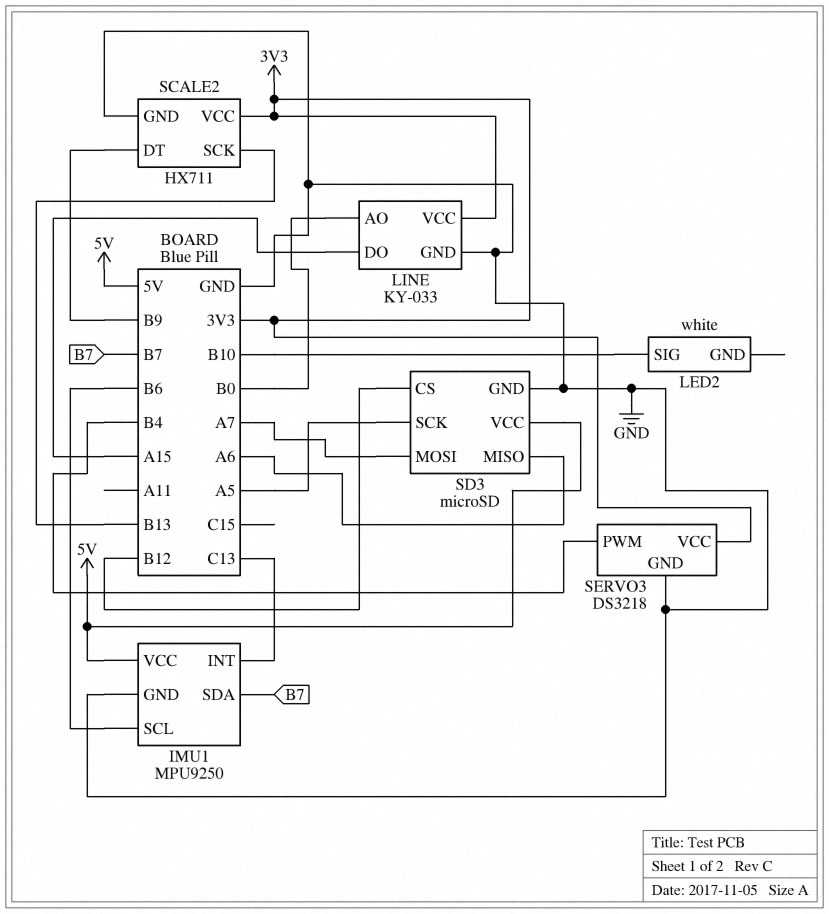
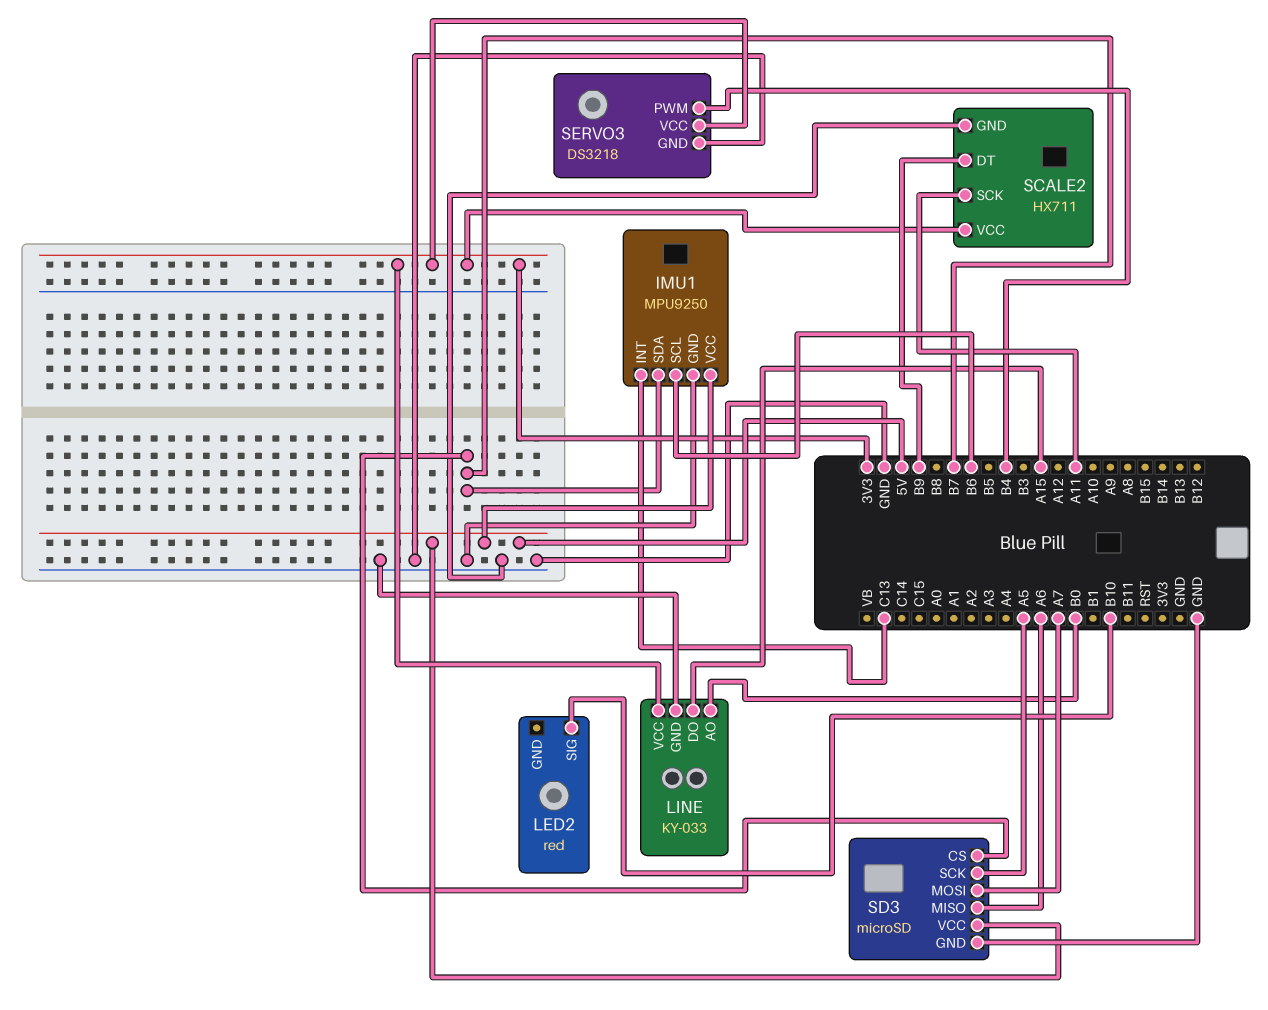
LED2: white -> red
SCALE2 pin SCK: B13 -> A11
SD3 pin CS: B12 -> B7

